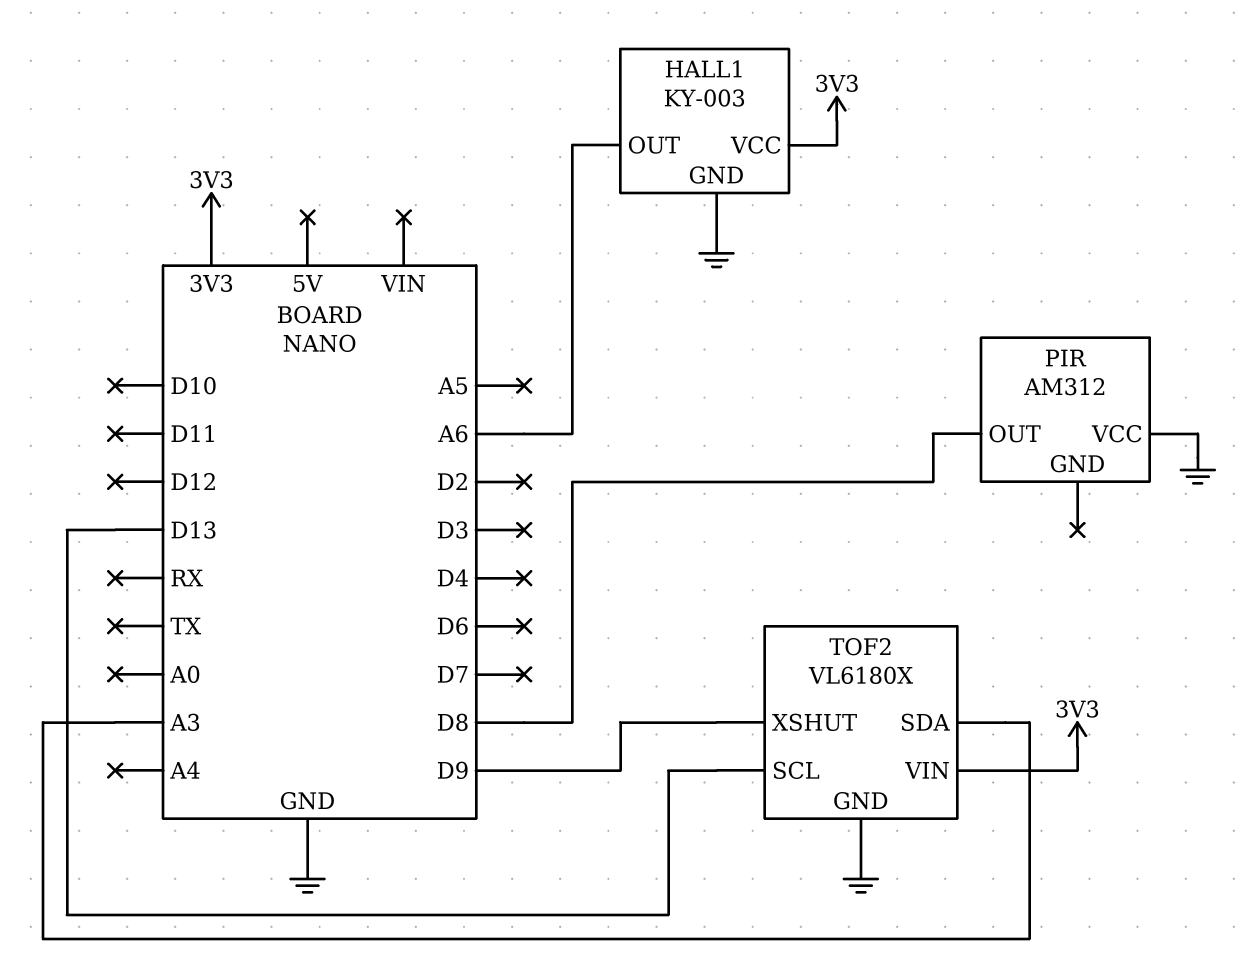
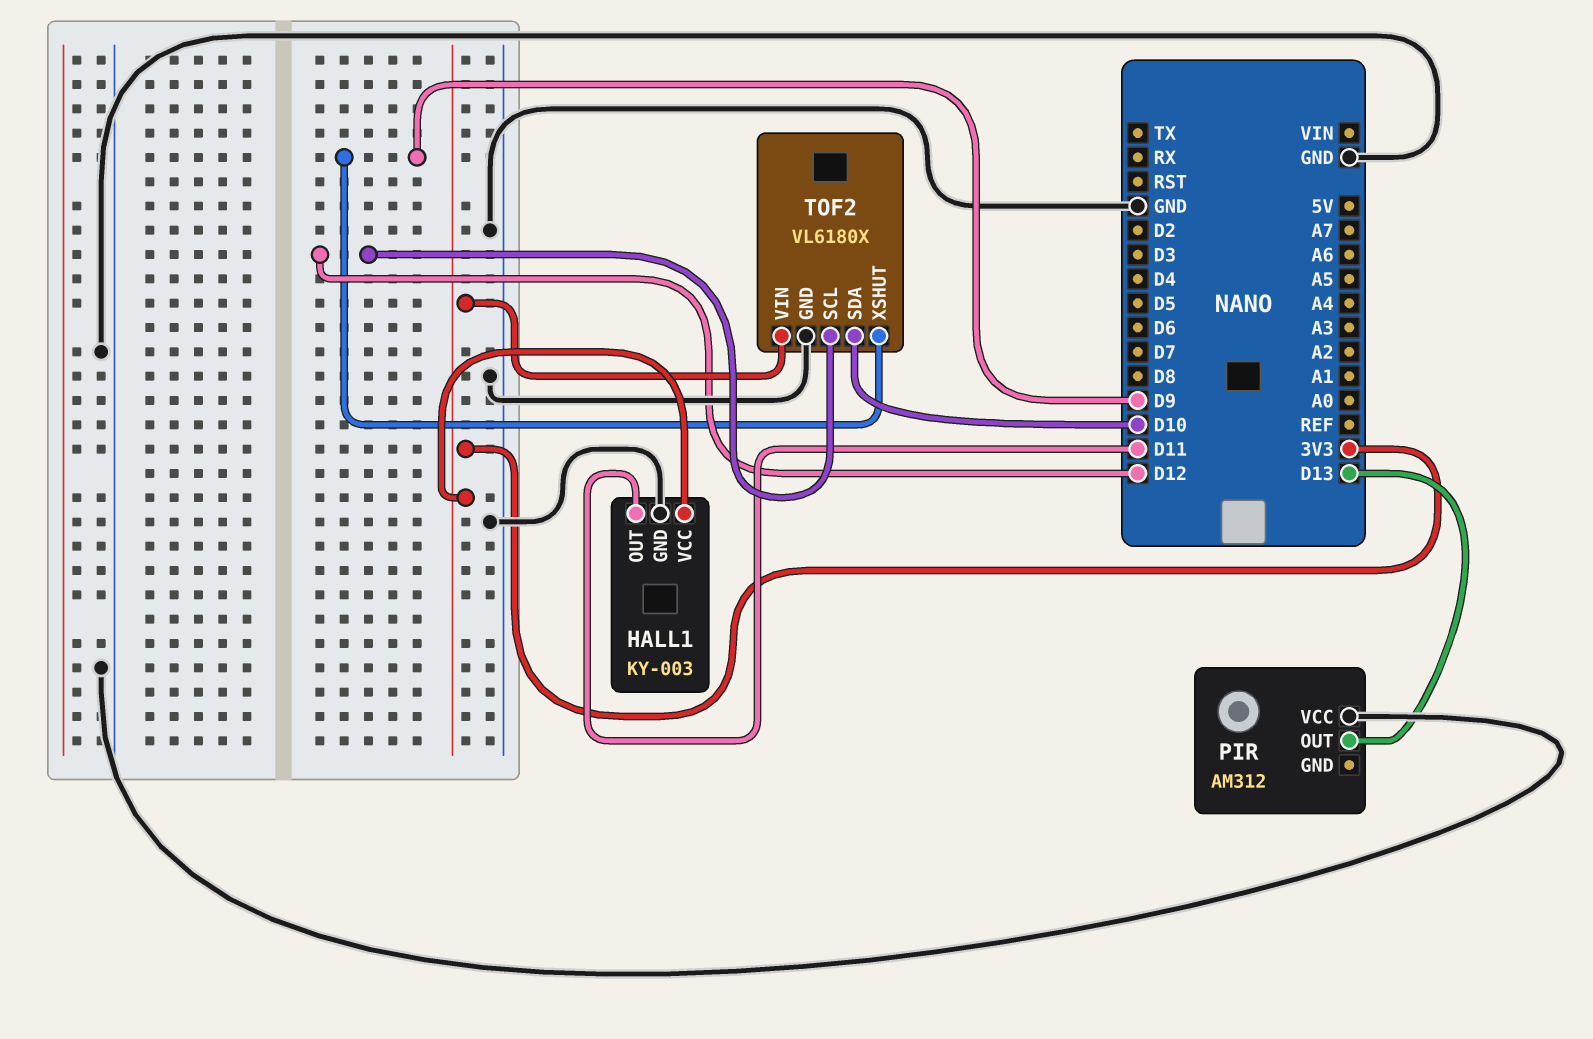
HALL1 pin OUT: A6 -> D11
PIR pin OUT: D8 -> D13
TOF2 pin SCL: D13 -> D12
TOF2 pin SDA: A3 -> D10

